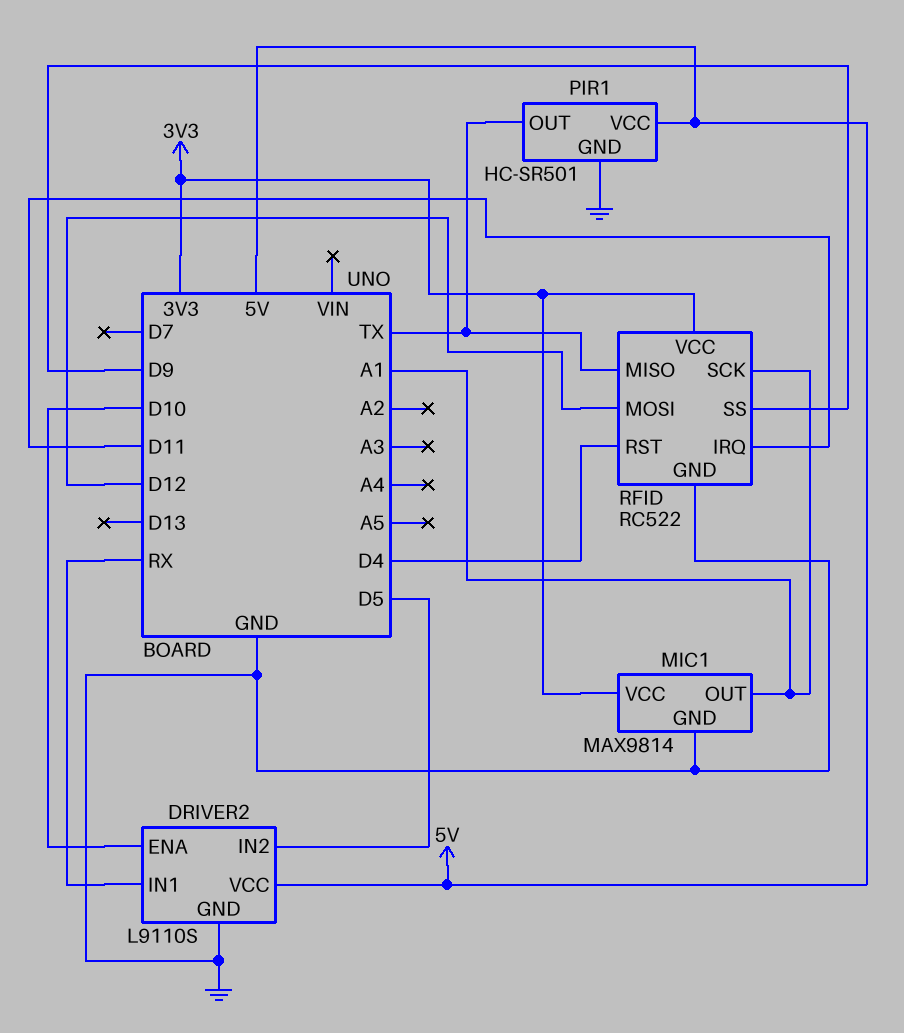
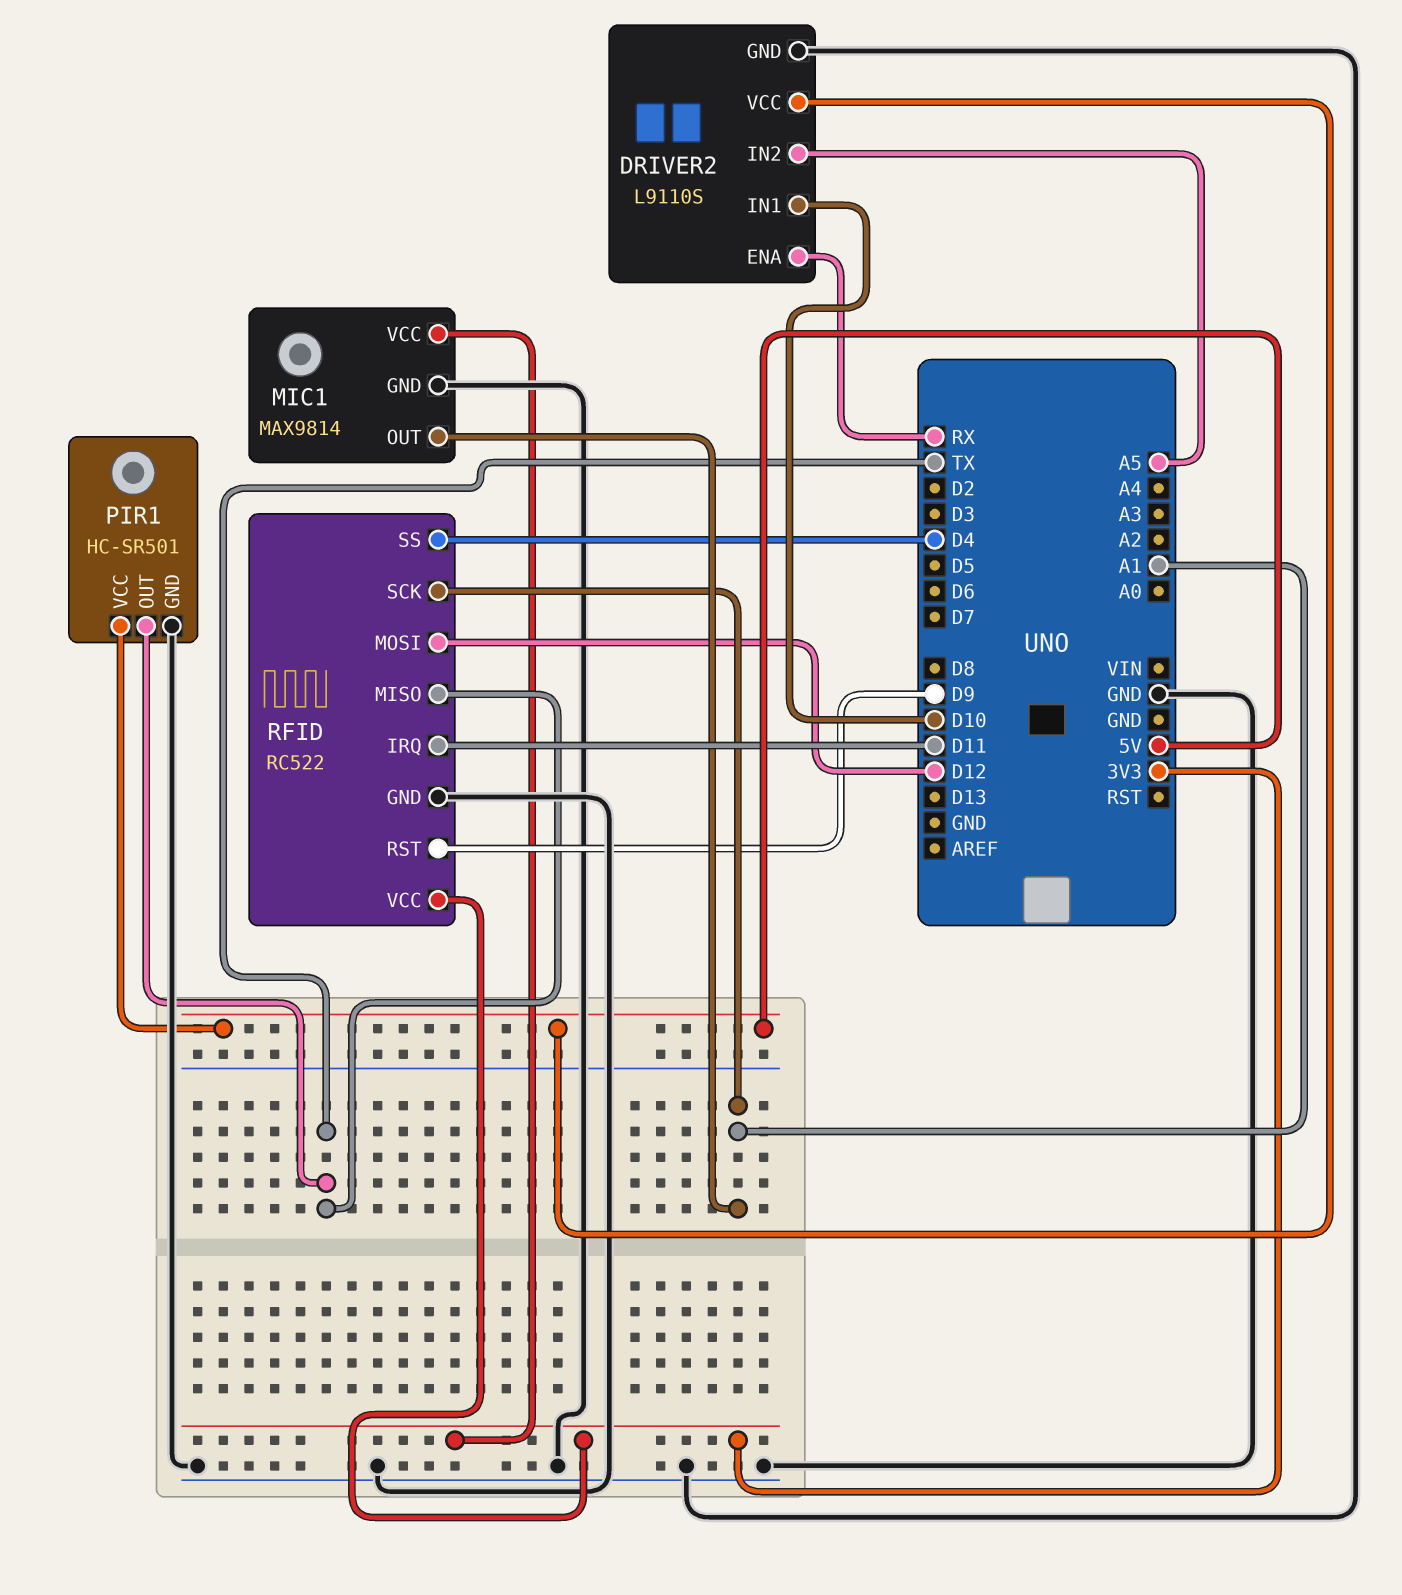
DRIVER2 pin ENA: D10 -> RX
DRIVER2 pin IN1: RX -> D10
DRIVER2 pin IN2: D5 -> A5
RFID pin RST: D4 -> D9
RFID pin SS: D9 -> D4

